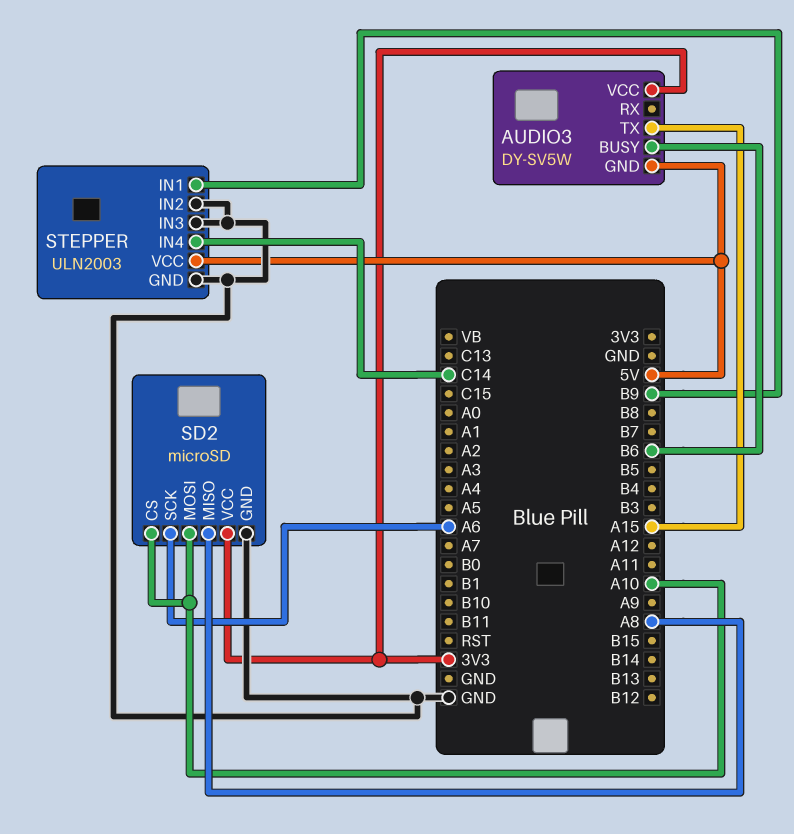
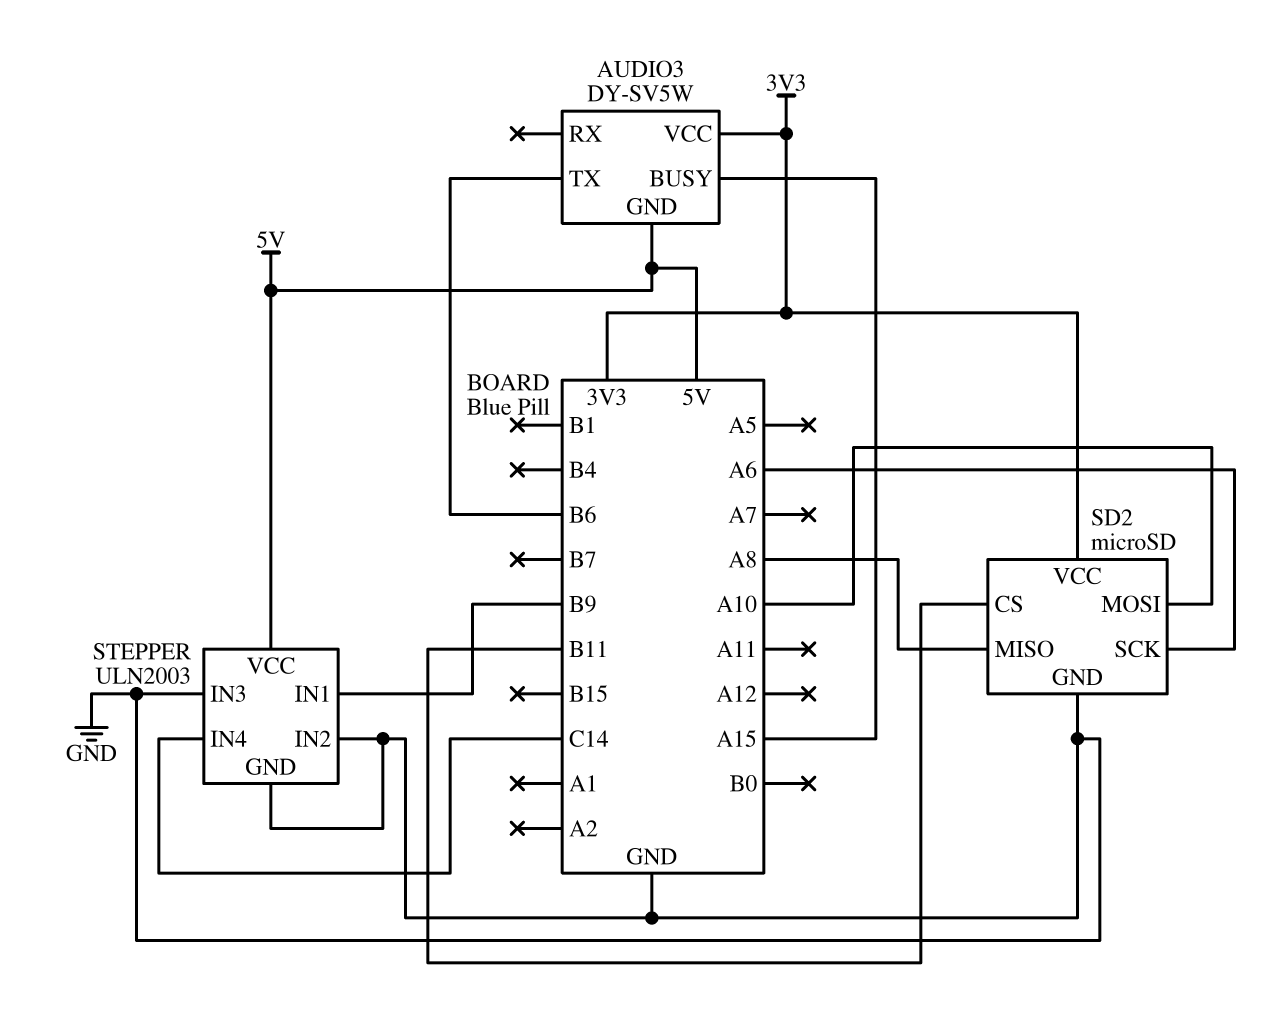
AUDIO3 pin BUSY: B6 -> A15
AUDIO3 pin TX: A15 -> B6
SD2 pin CS: A10 -> B11

